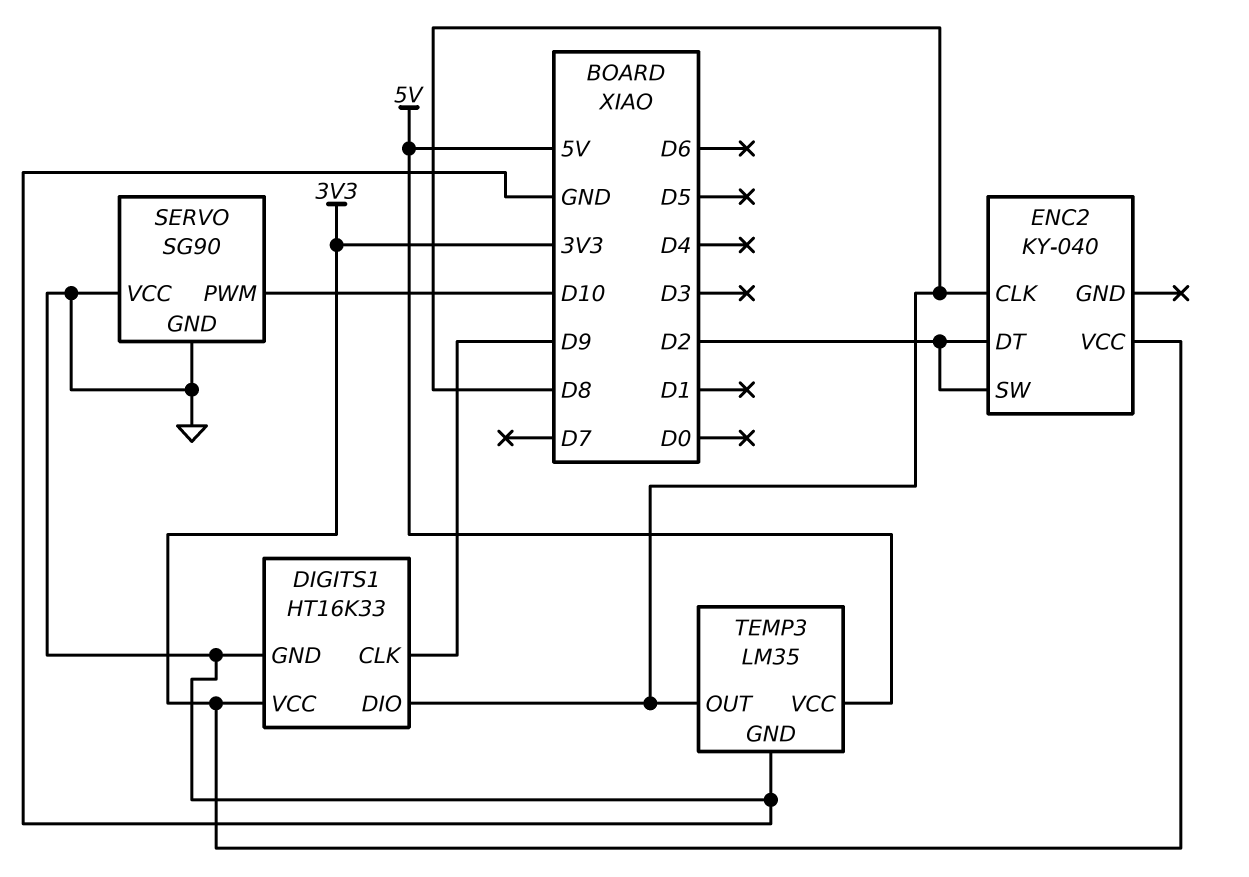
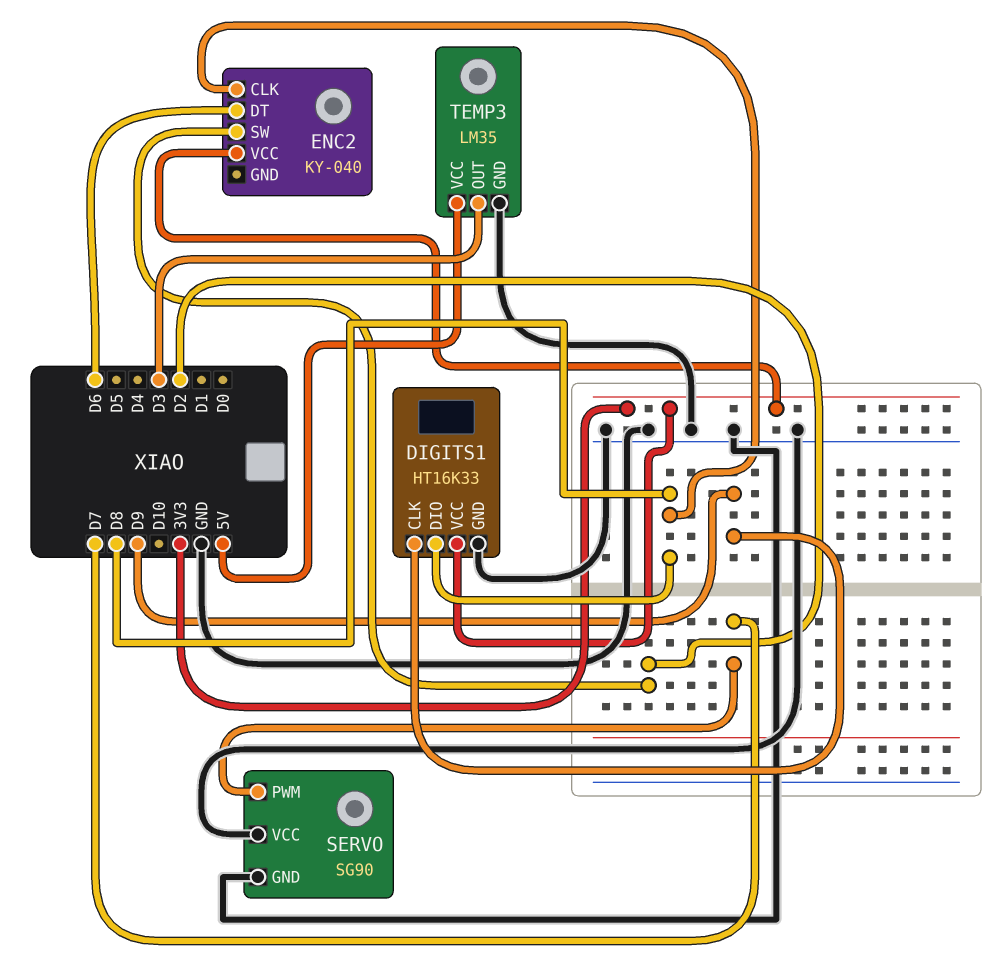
ENC2 pin DT: D2 -> D6
SERVO pin PWM: D10 -> D7
TEMP3 pin OUT: D8 -> D3

